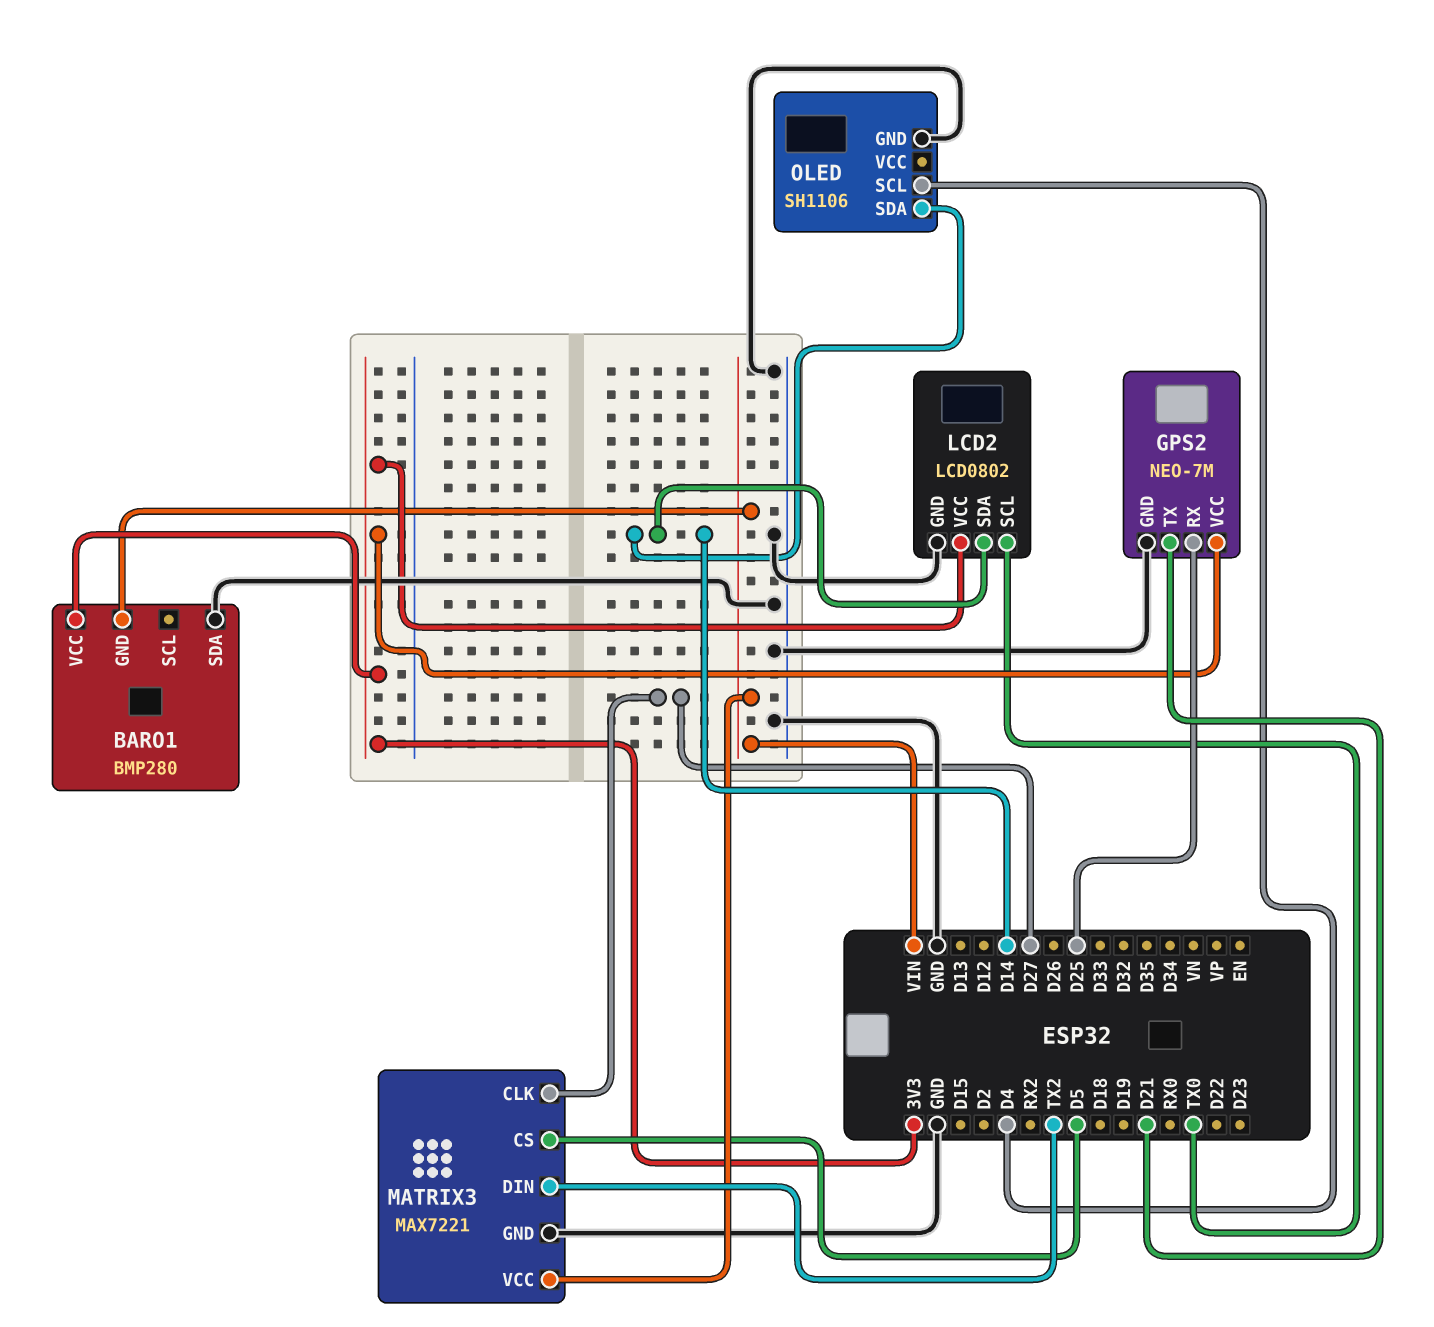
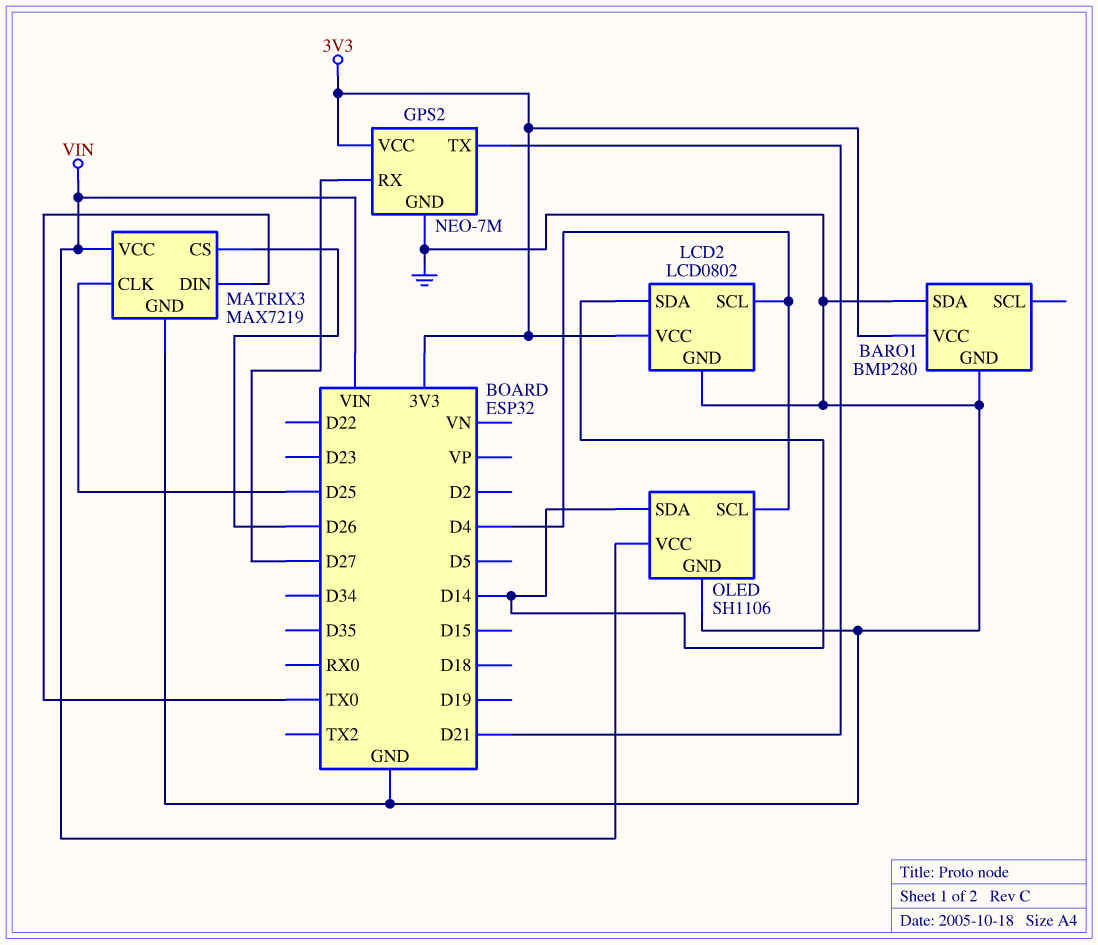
BARO1 pin GND: VIN -> GND
GPS2 pin RX: D25 -> D27
LCD2 pin SCL: TX0 -> D4
MATRIX3: MAX7221 -> MAX7219
MATRIX3 pin CLK: D27 -> D25
MATRIX3 pin CS: D5 -> D26
MATRIX3 pin DIN: TX2 -> TX0
OLED pin VCC: none -> VIN

